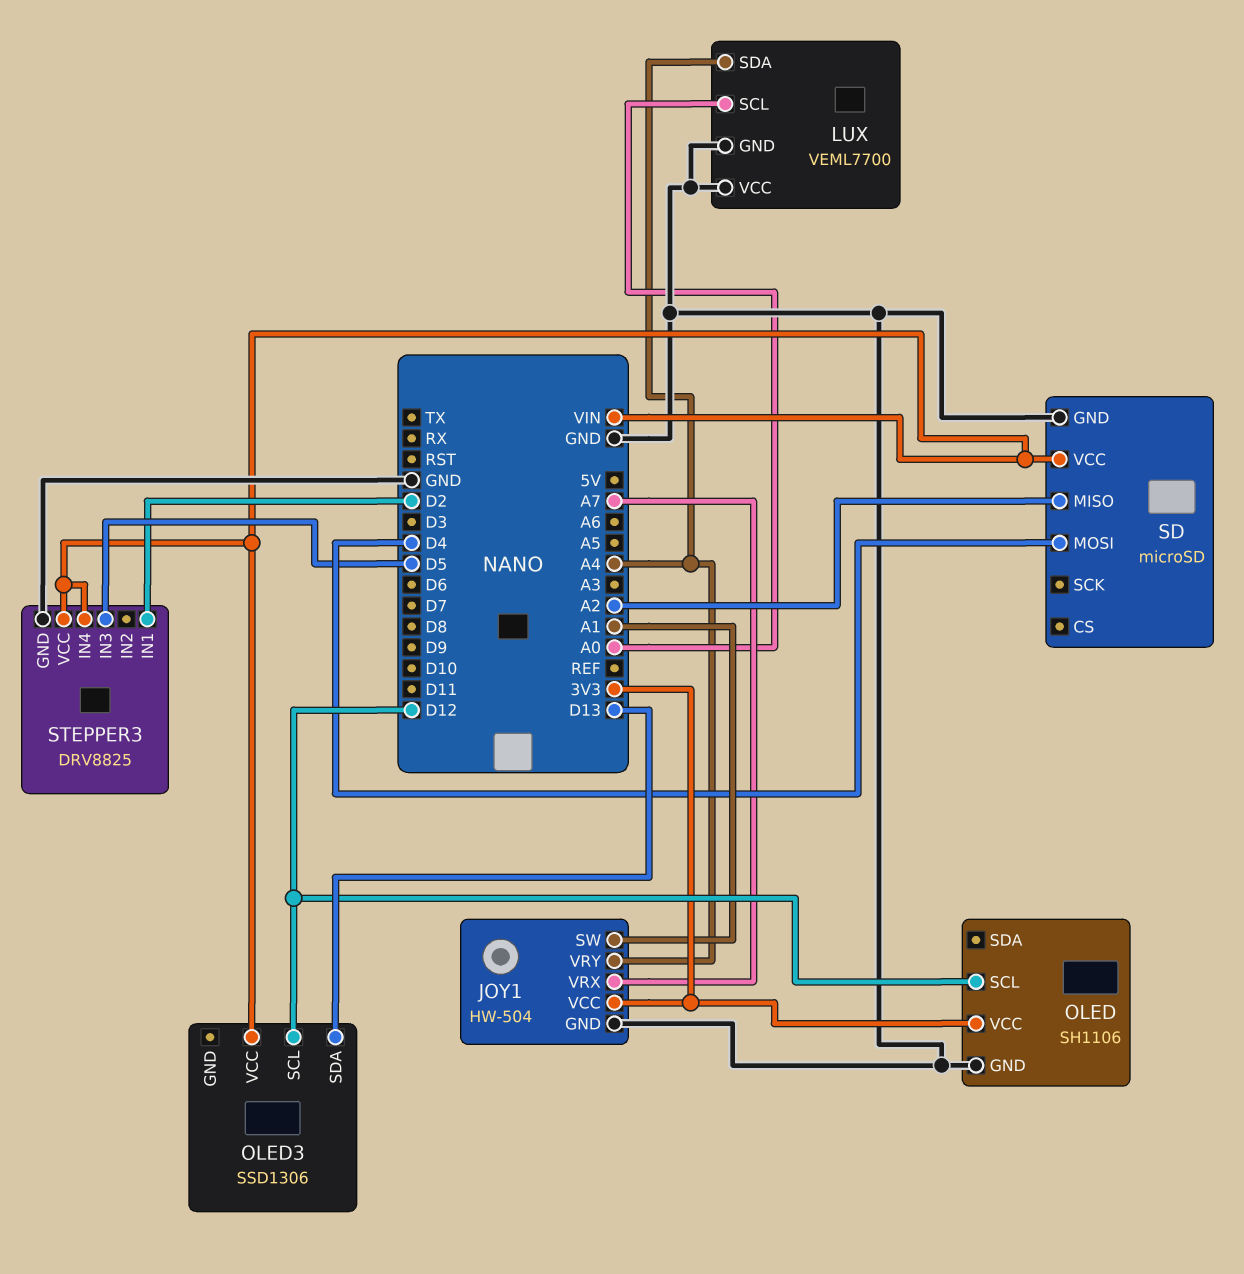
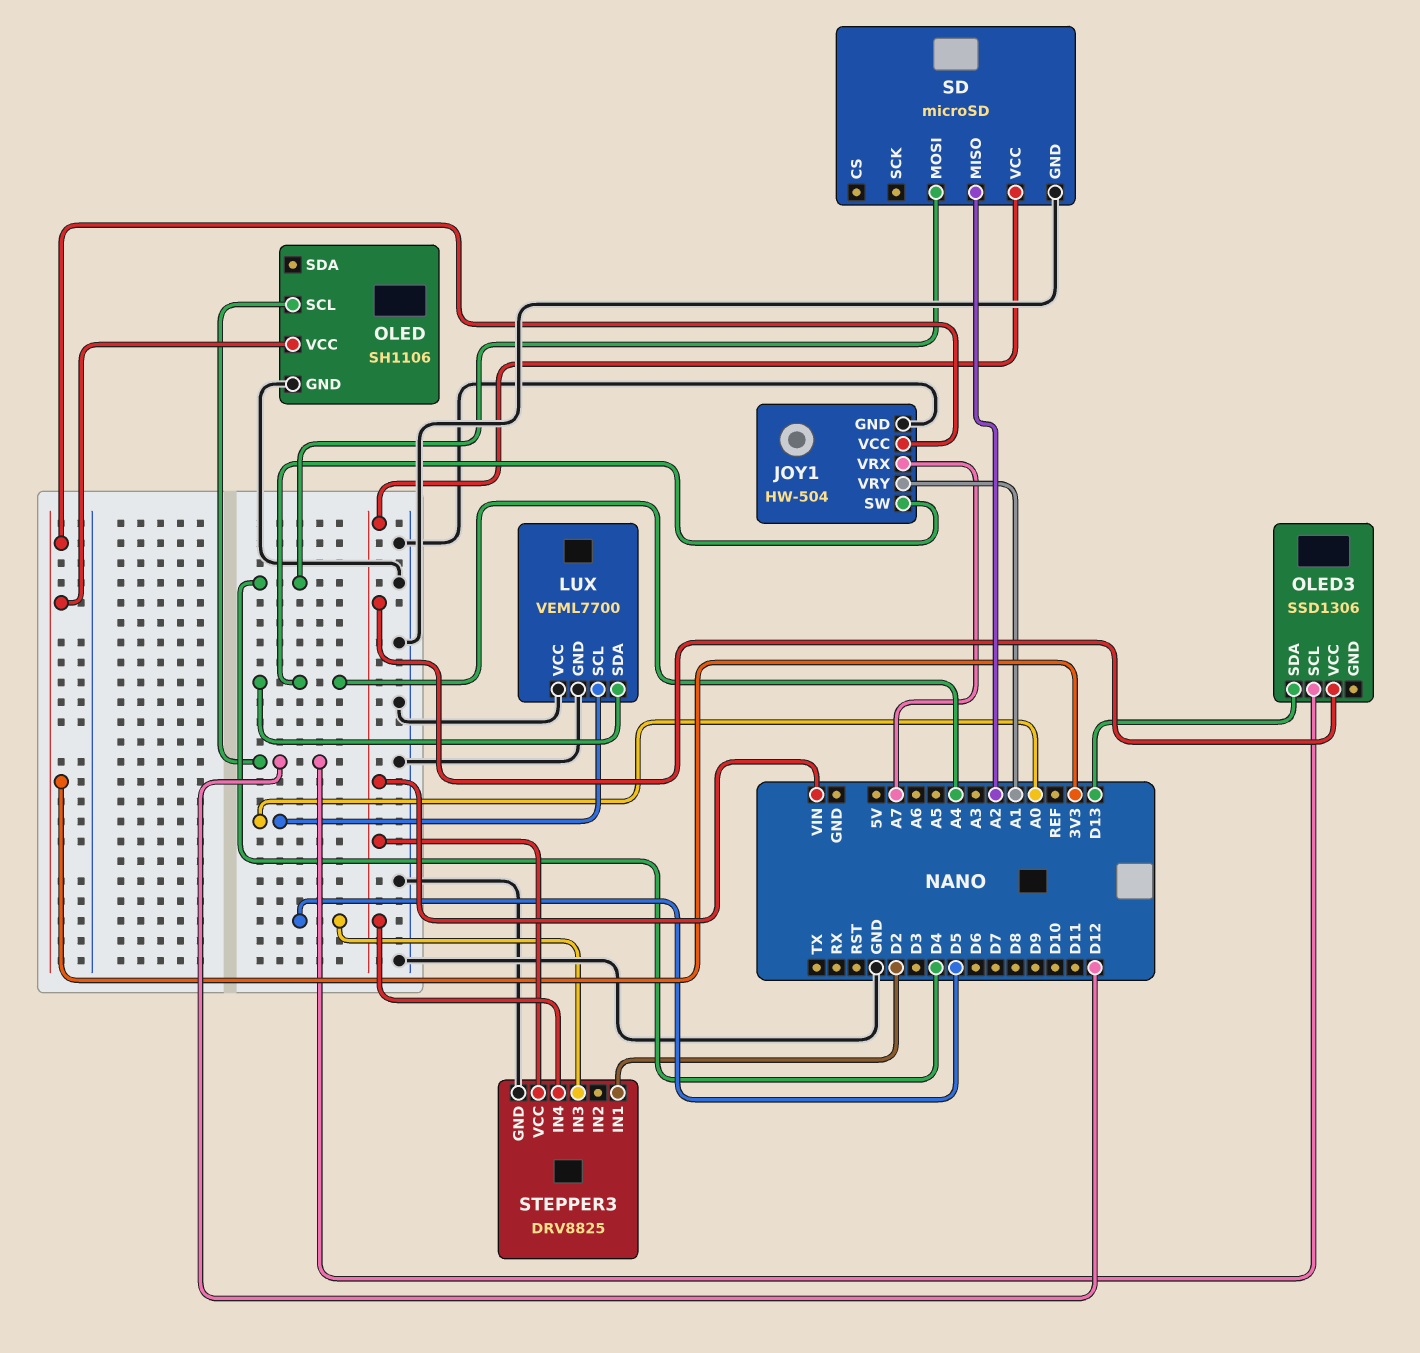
JOY1 pin SW: A1 -> A4
JOY1 pin VRY: A4 -> A1

